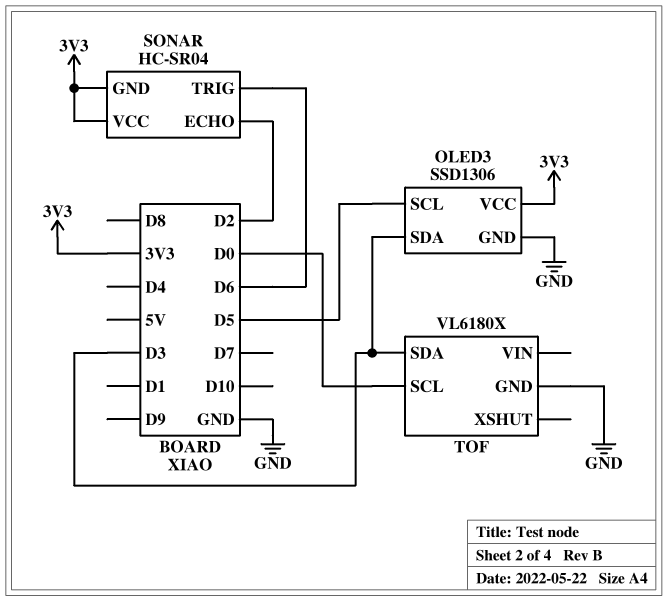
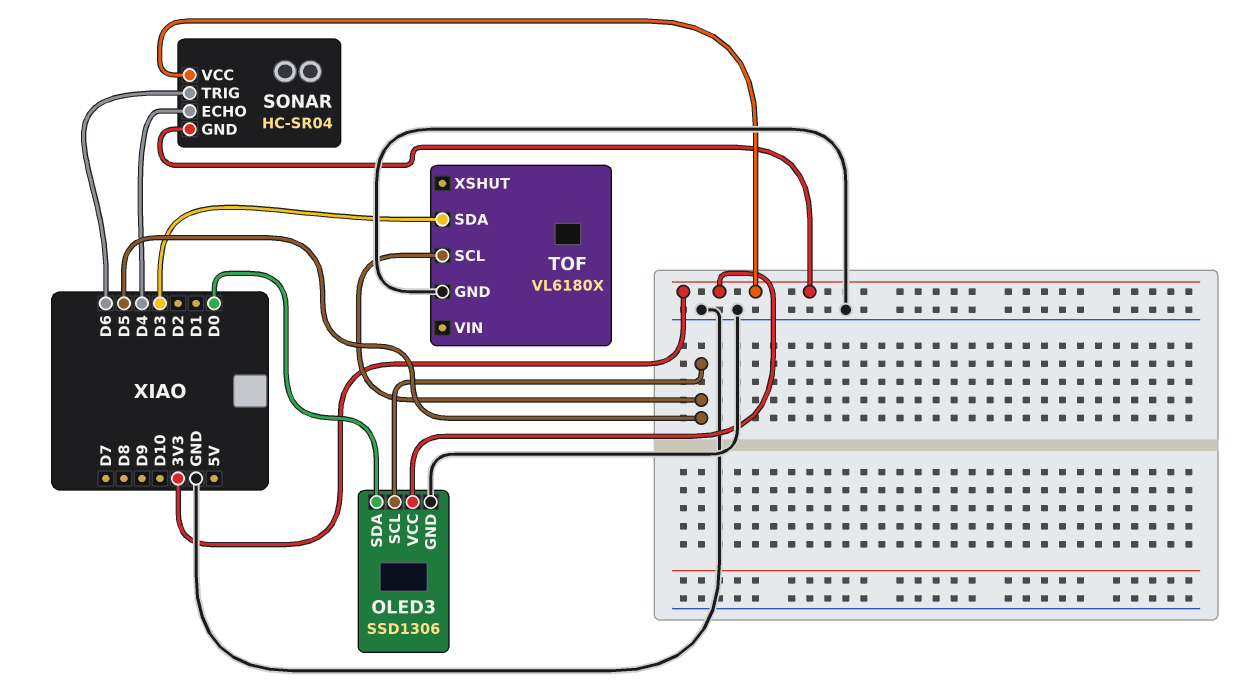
OLED3 pin SDA: D3 -> D0
SONAR pin ECHO: D2 -> D4
TOF pin SCL: D0 -> D5

